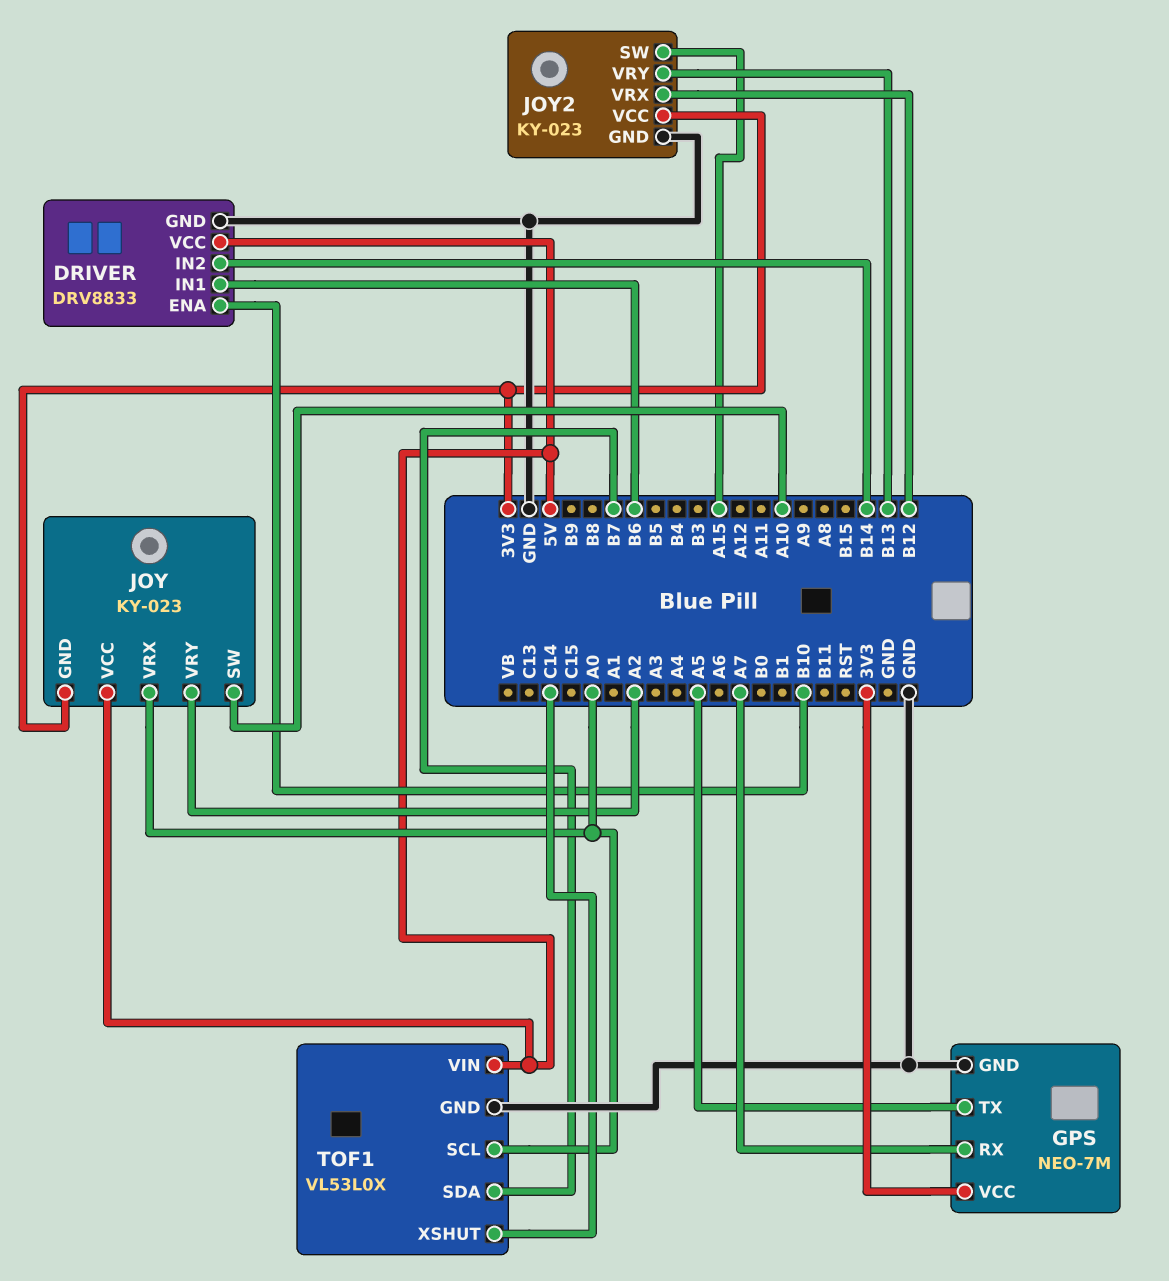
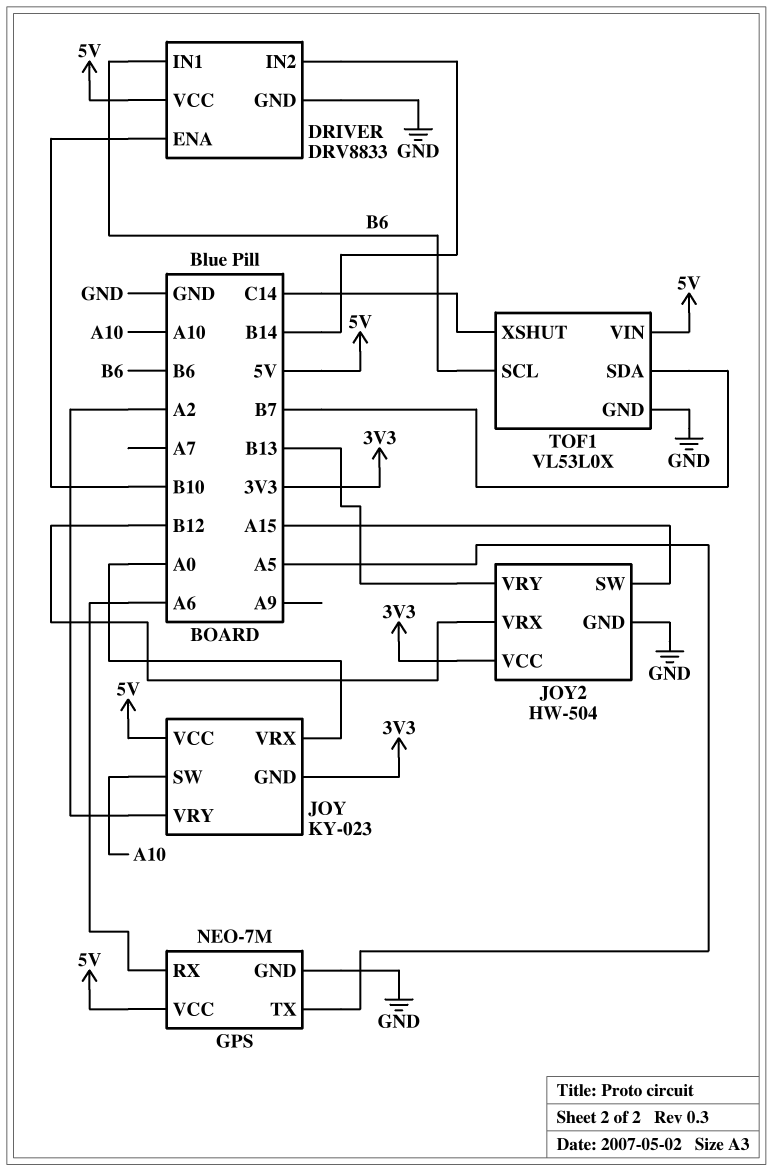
GPS pin RX: A7 -> A6
GPS pin VCC: 3V3 -> 5V
JOY2: KY-023 -> HW-504
TOF1 pin SCL: A0 -> B6

